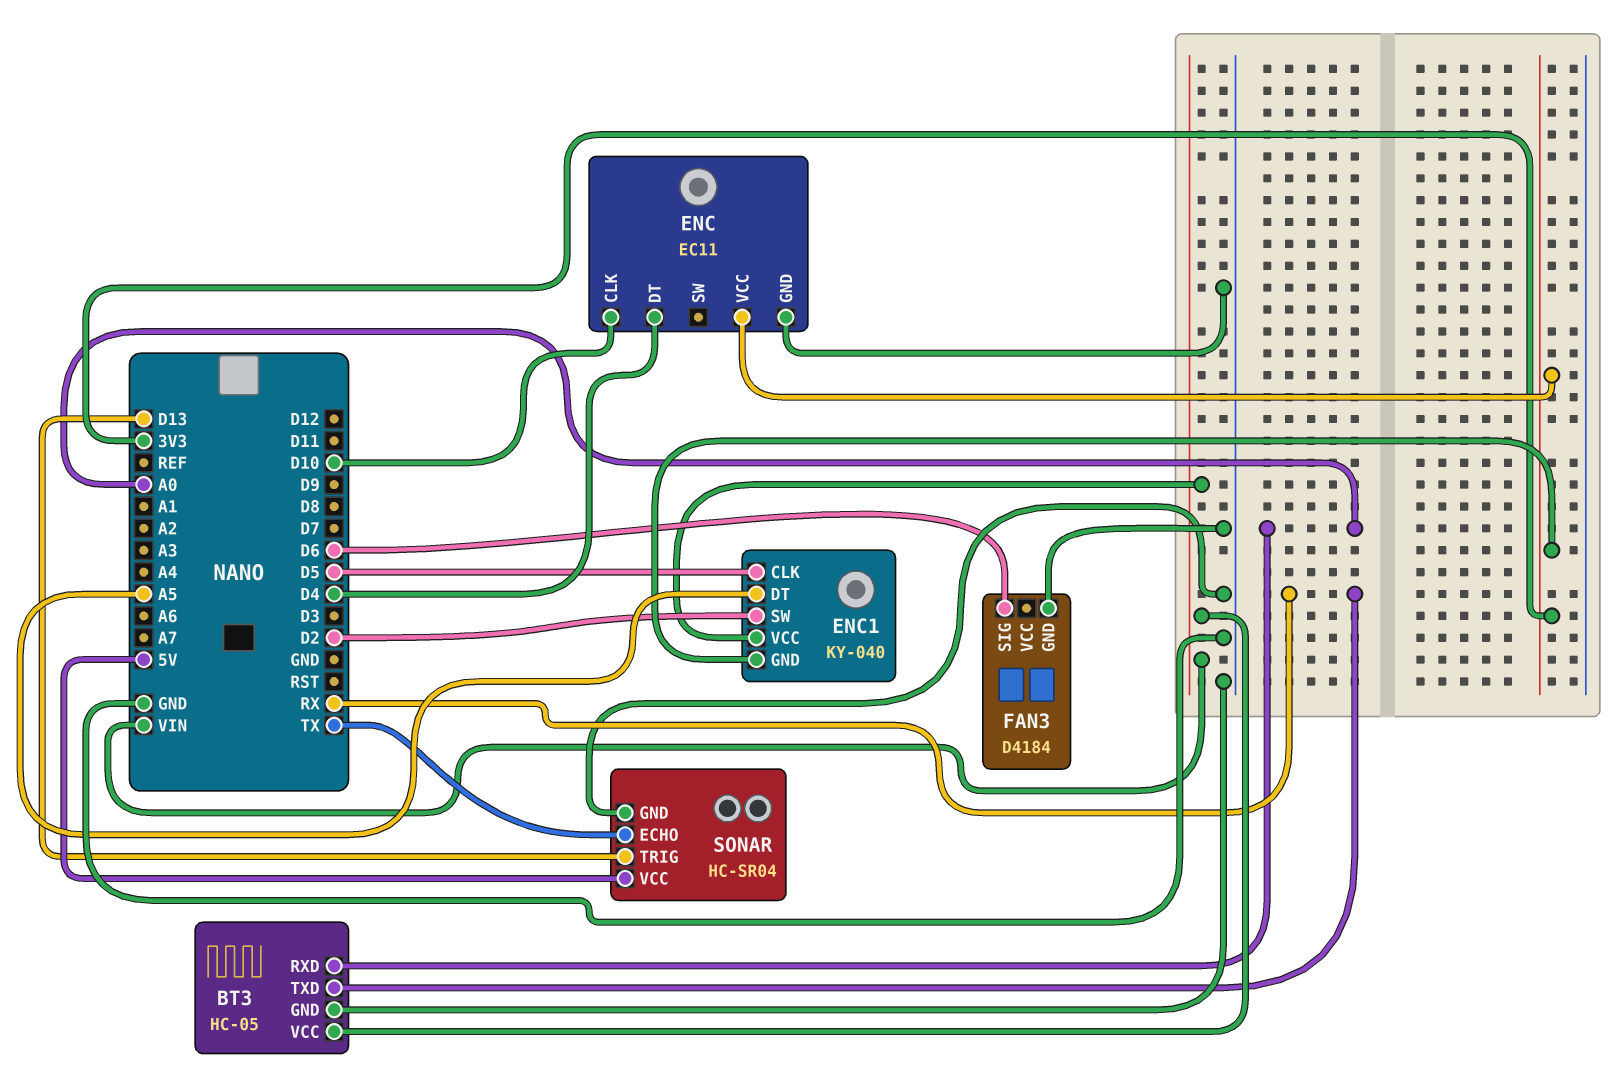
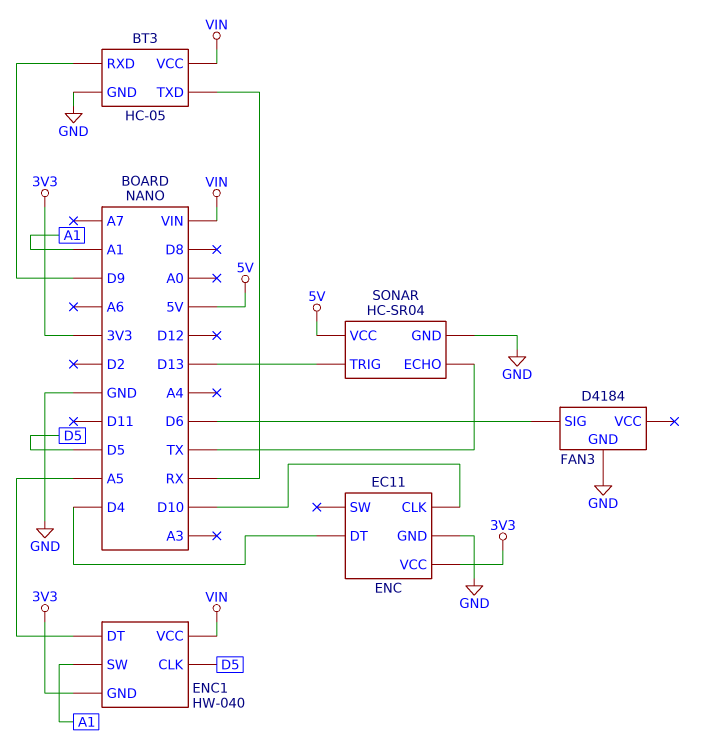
BT3 pin RXD: A0 -> D9
ENC1: KY-040 -> HW-040
ENC1 pin SW: D2 -> A1

